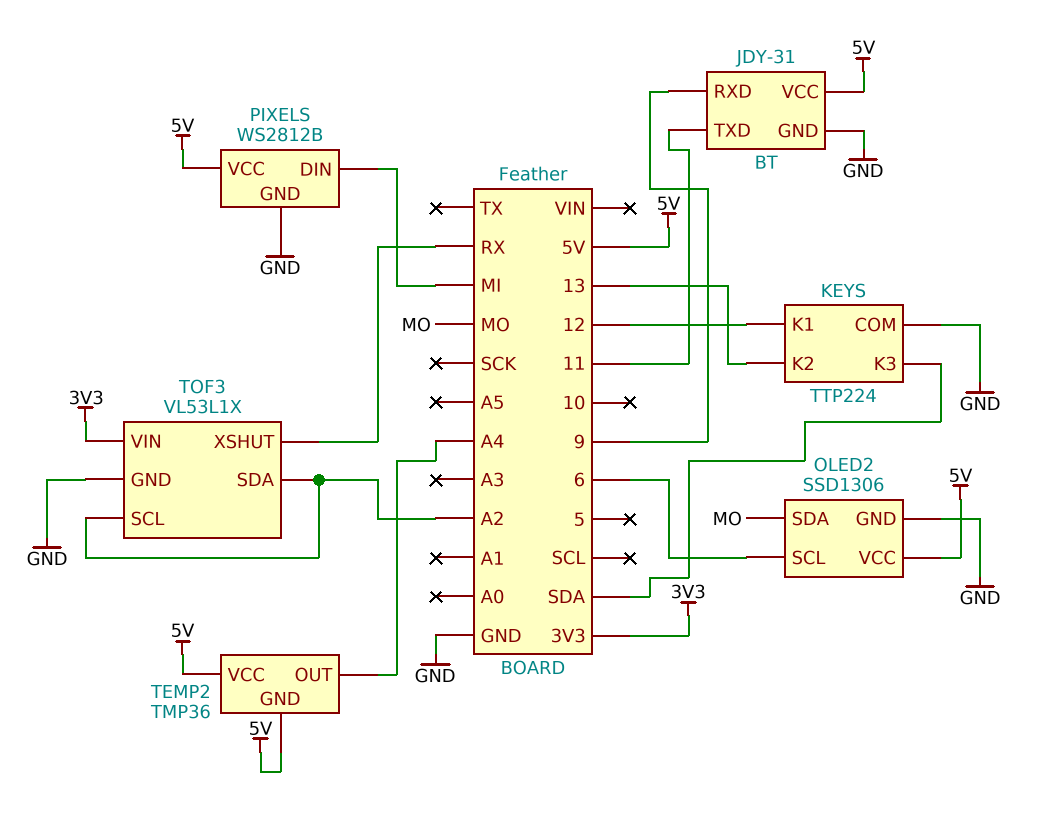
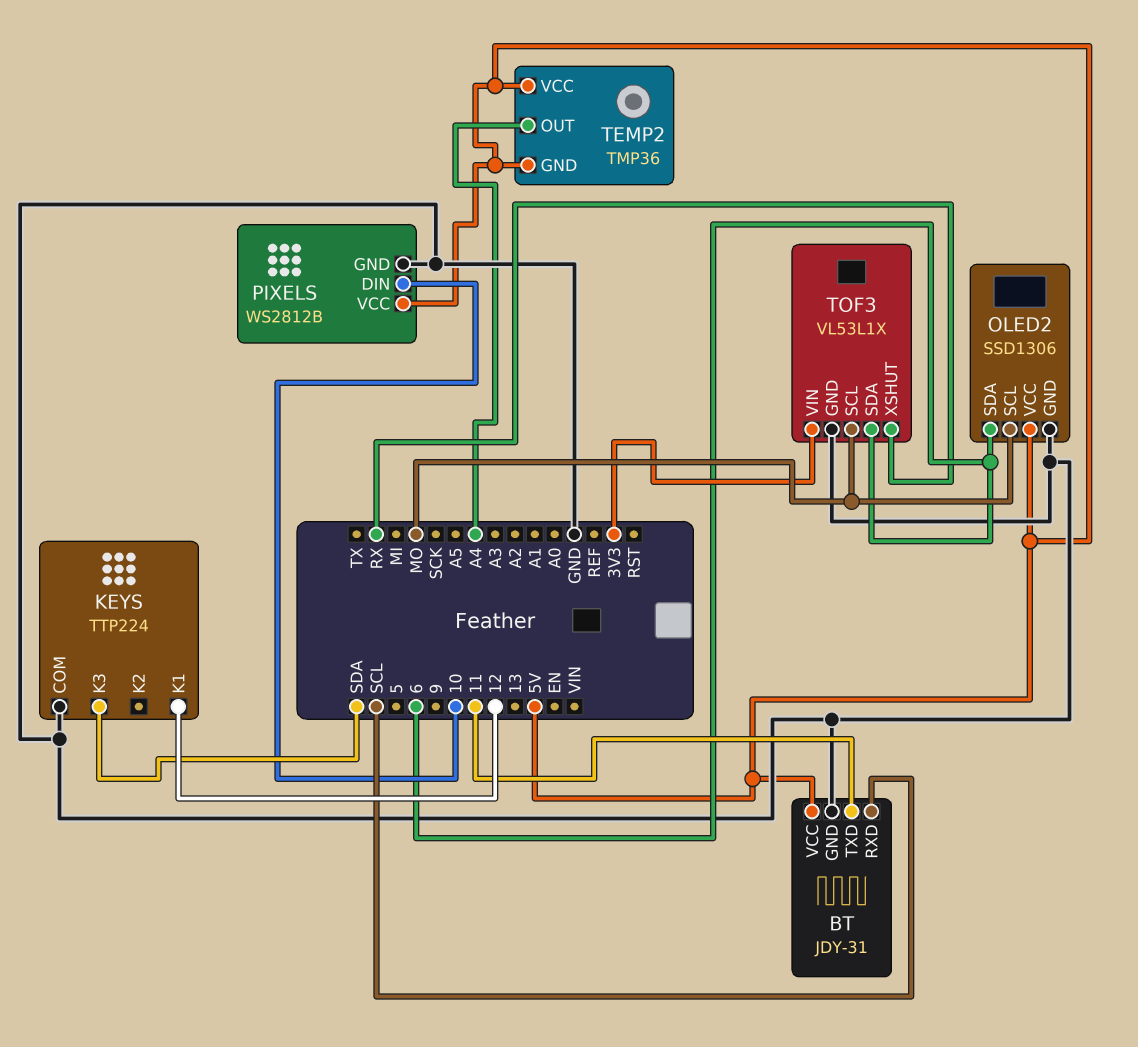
BT pin RXD: 9 -> SCL
KEYS pin K2: 13 -> none
OLED2 pin SCL: 6 -> MO
OLED2 pin SDA: MO -> 6
PIXELS pin DIN: MI -> 10
TOF3 pin SCL: A2 -> MO
TOF3 pin SDA: A2 -> 6

